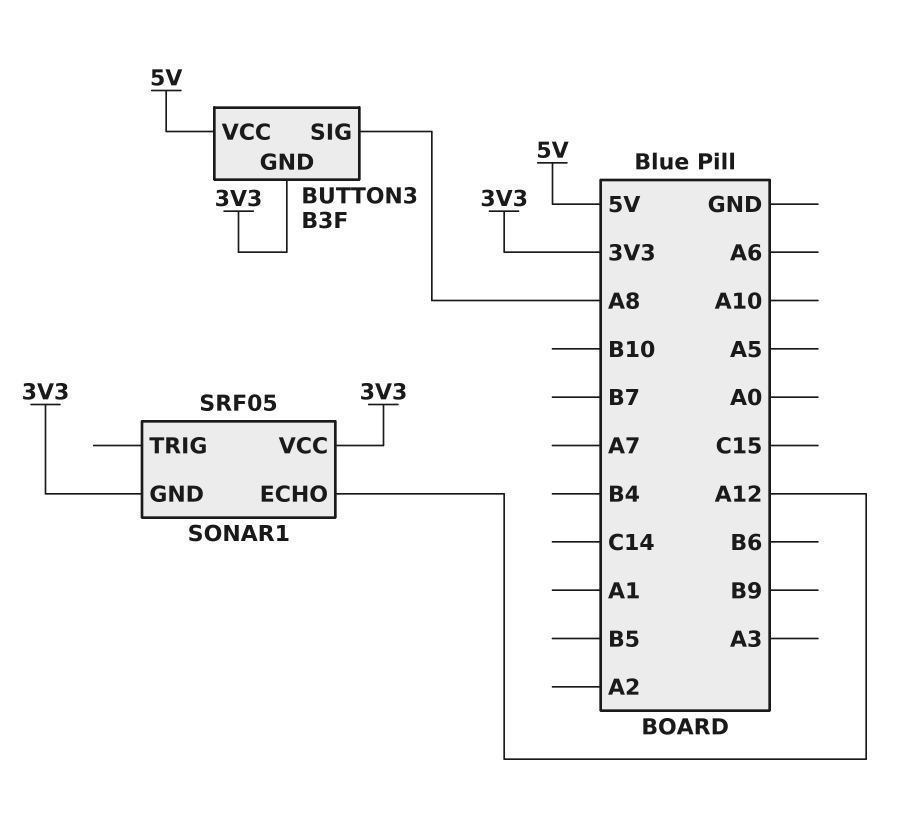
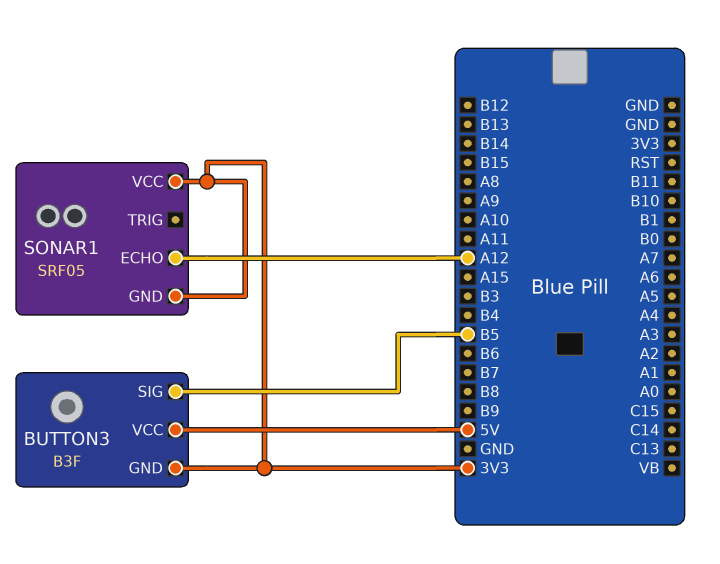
BUTTON3 pin SIG: A8 -> B5

